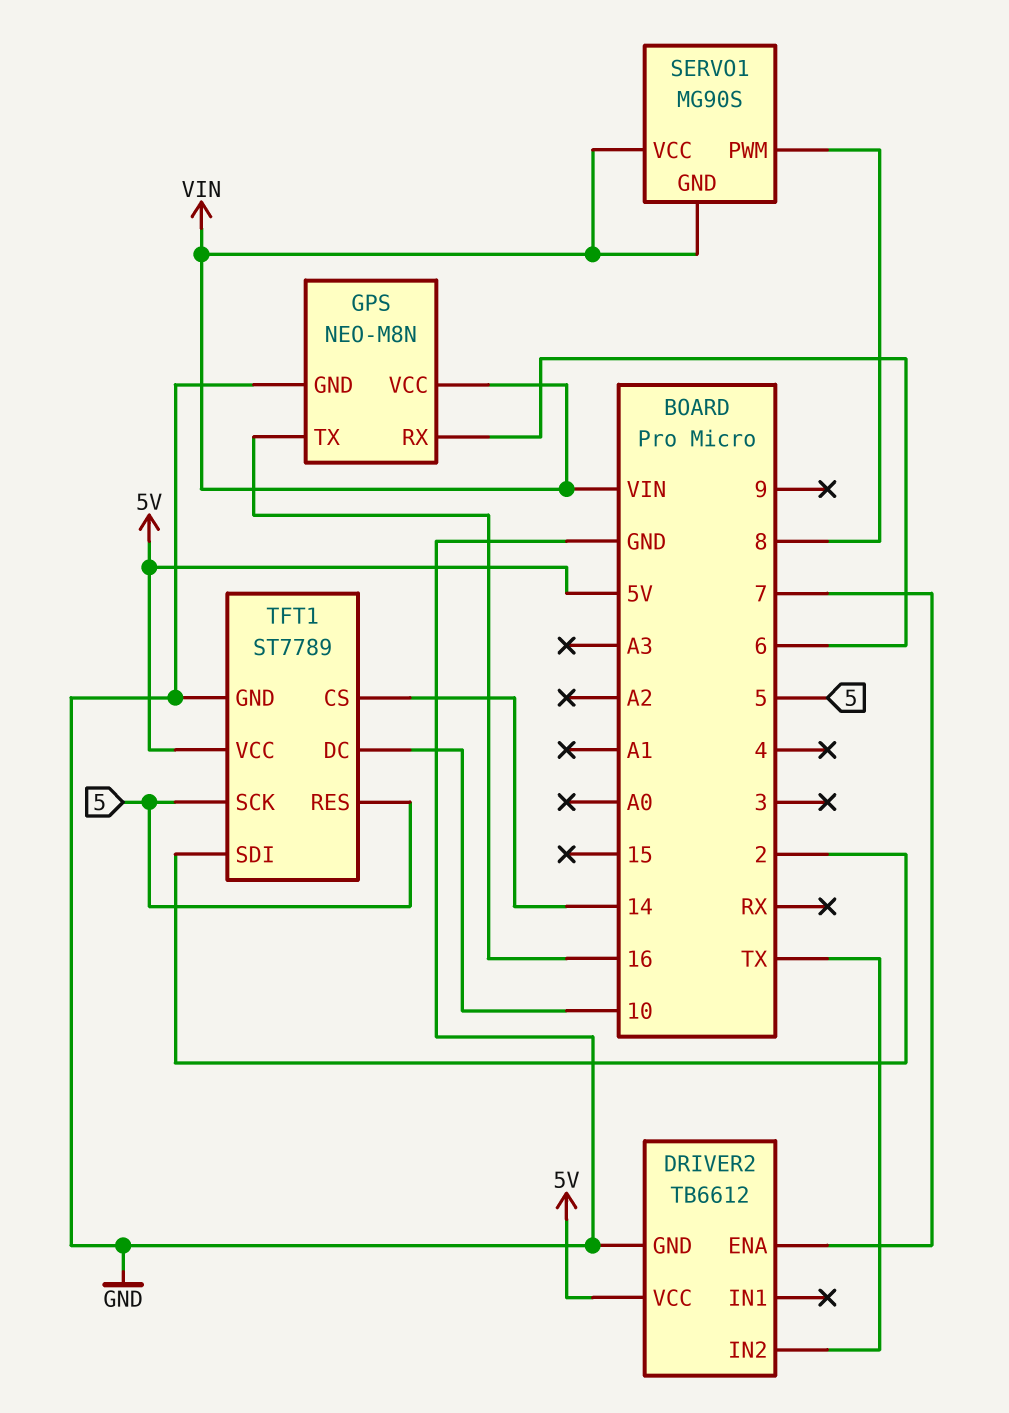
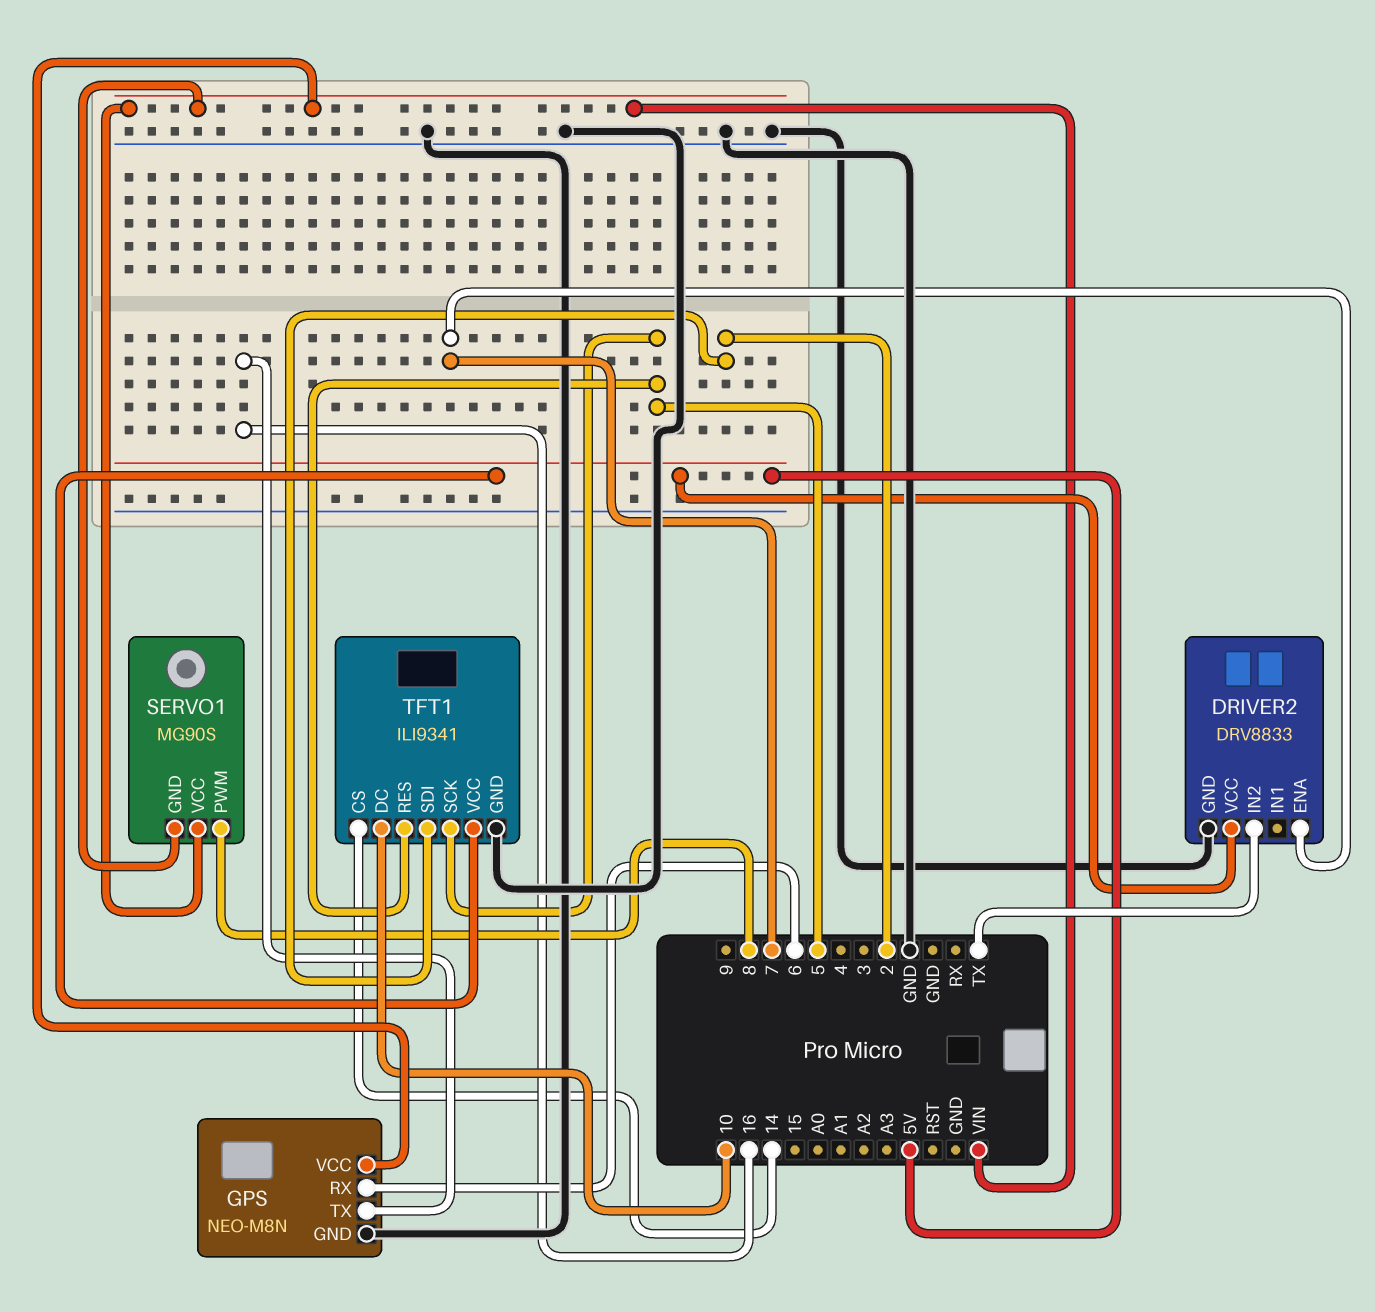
DRIVER2: TB6612 -> DRV8833
TFT1: ST7789 -> ILI9341

